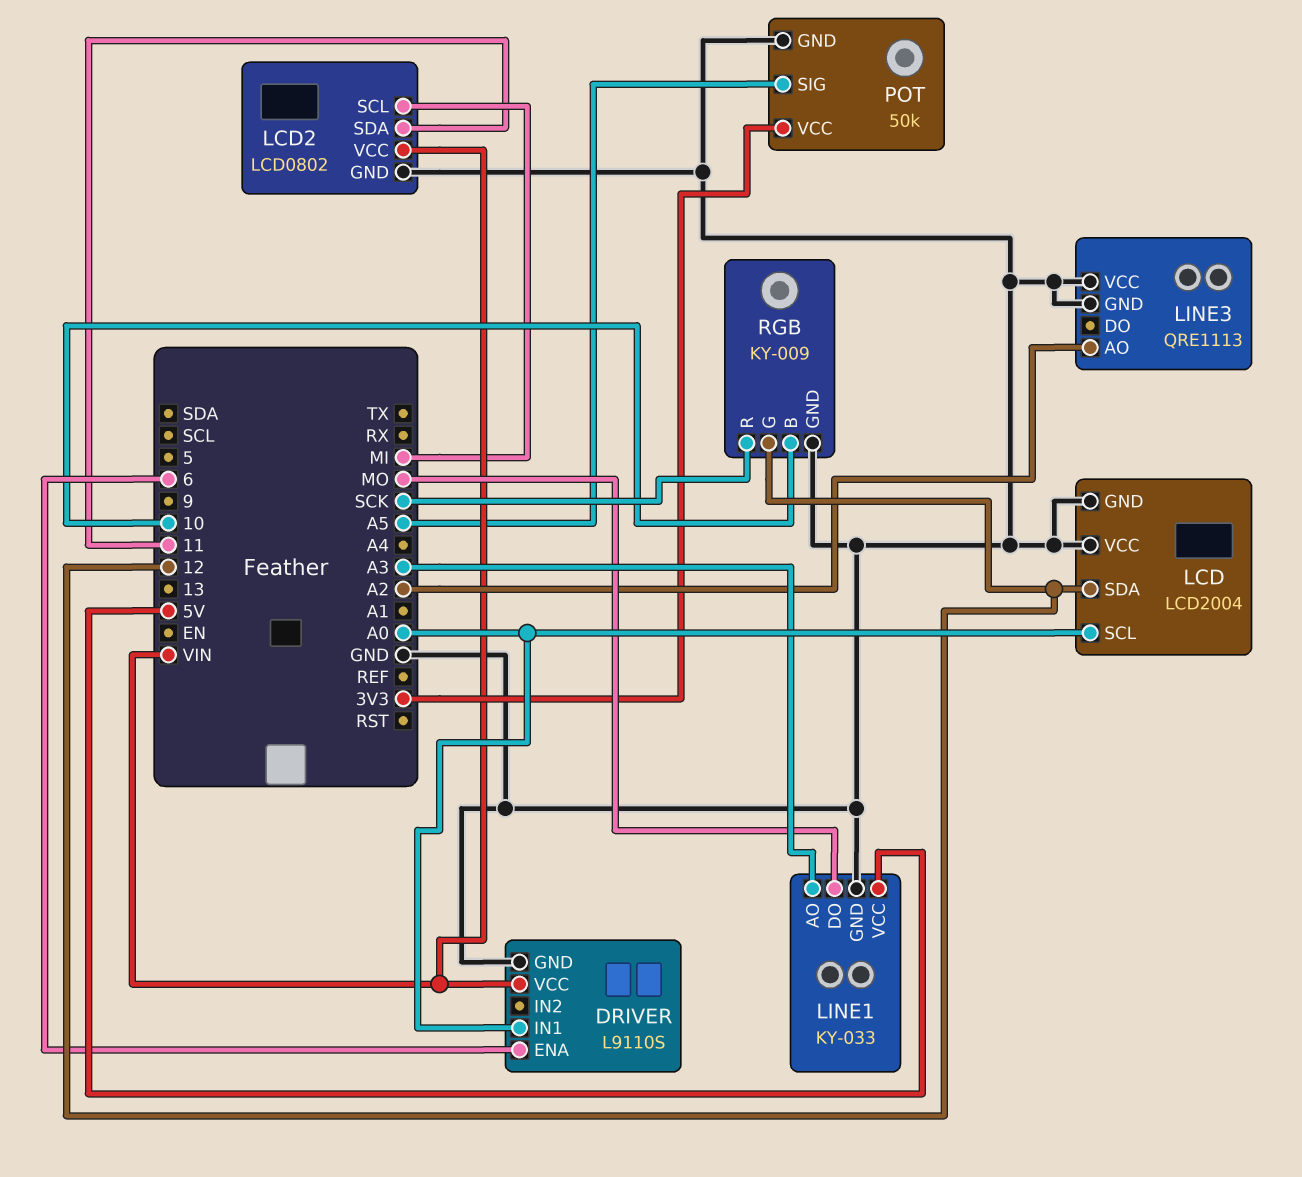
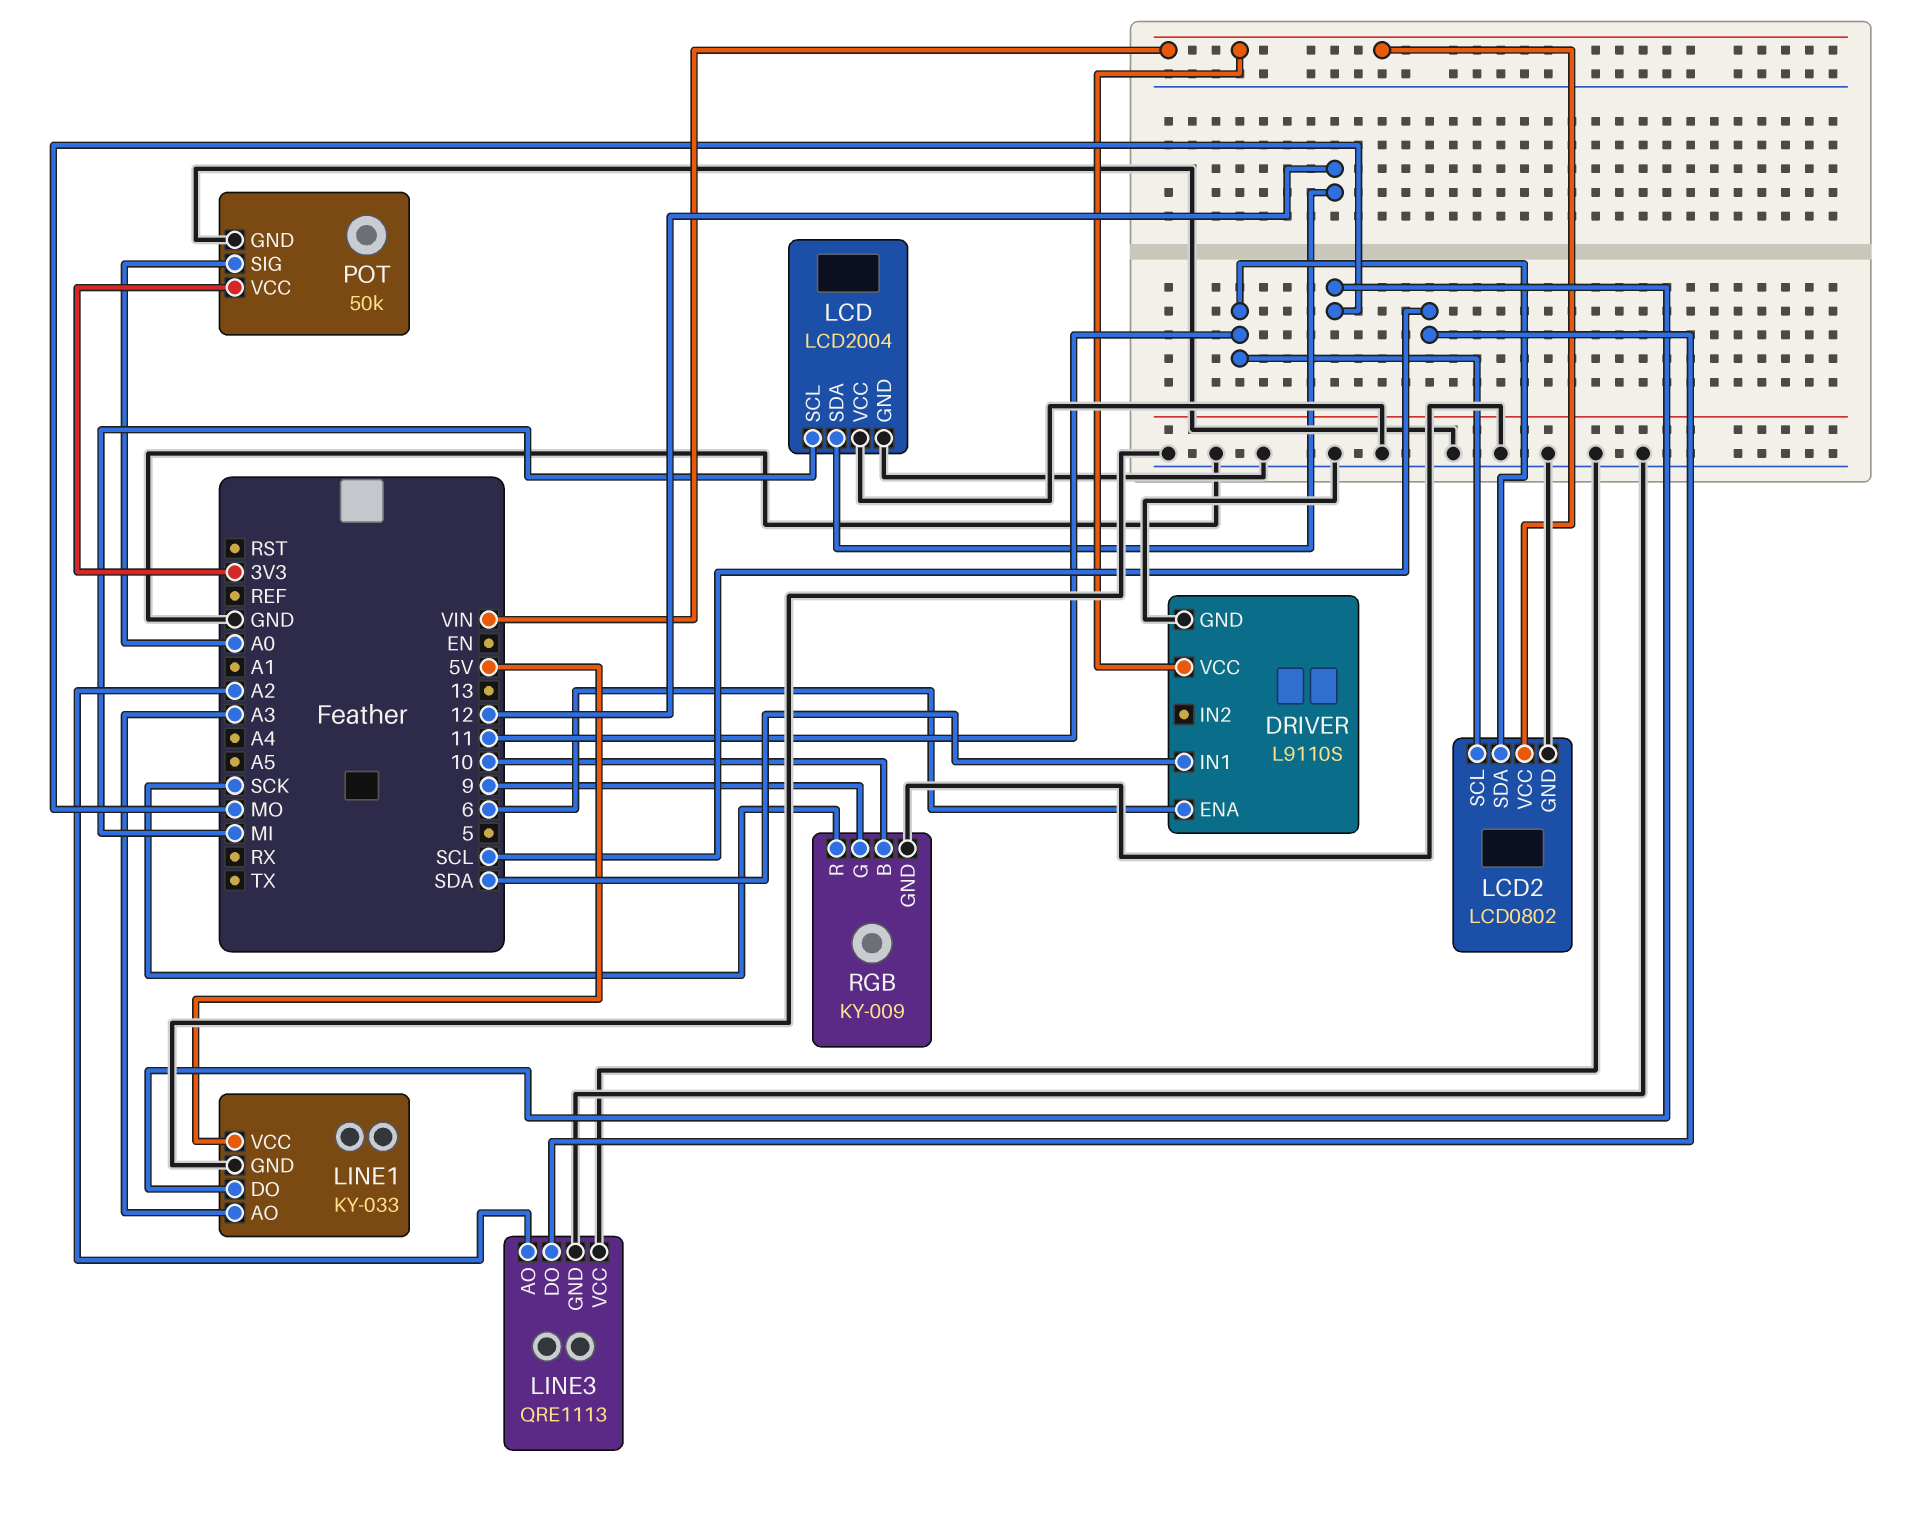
DRIVER pin IN1: A0 -> SDA
LCD pin SCL: A0 -> MI
LCD2 pin SCL: MI -> 11
LINE3 pin DO: none -> SCL
POT pin SIG: A5 -> A0
RGB pin G: 12 -> 9

